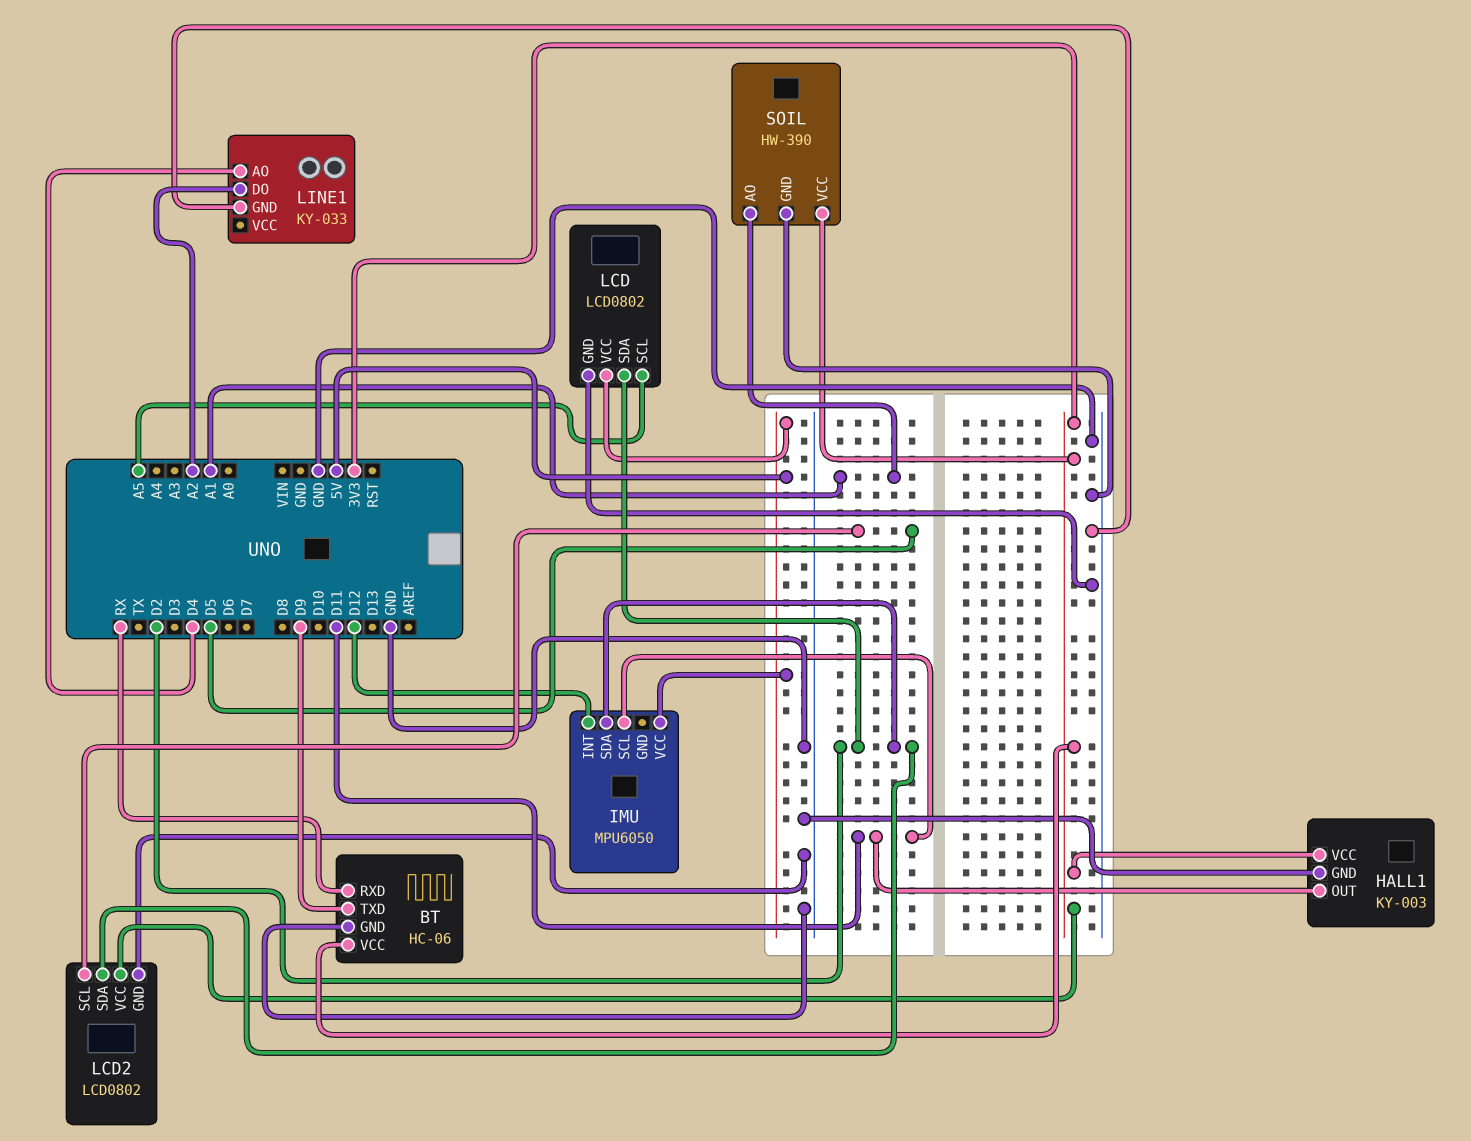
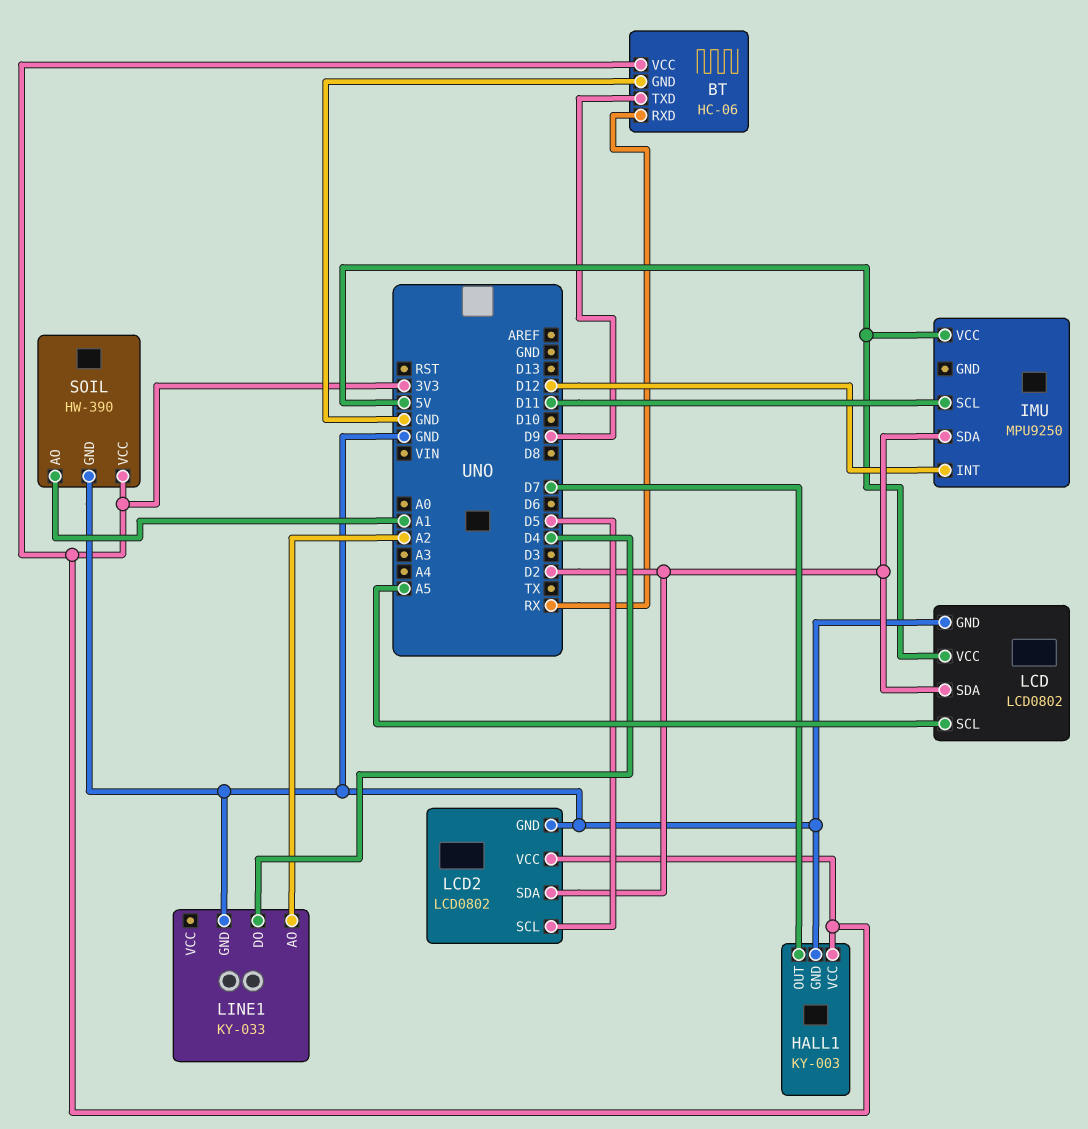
HALL1 pin OUT: D11 -> D7
IMU: MPU6050 -> MPU9250
LINE1 pin AO: D4 -> A2
LINE1 pin DO: A2 -> D4

